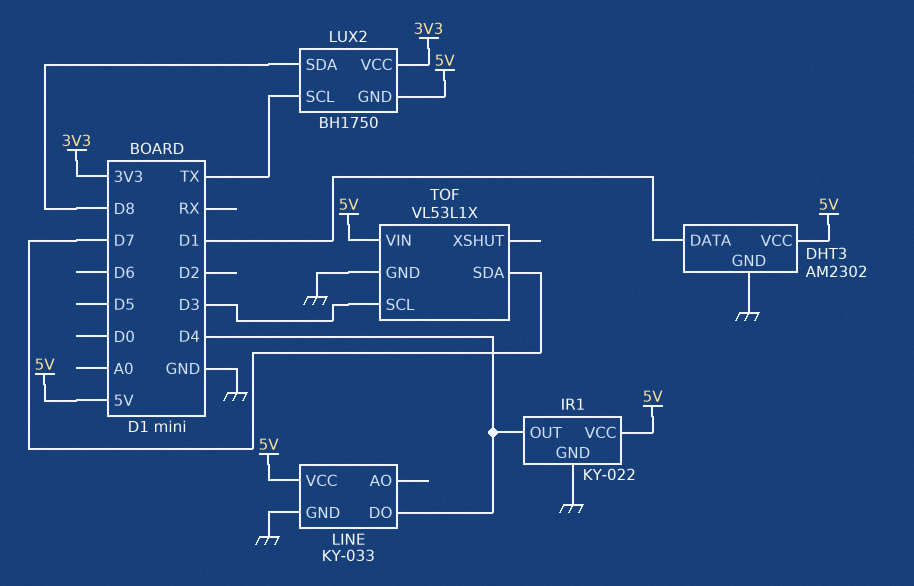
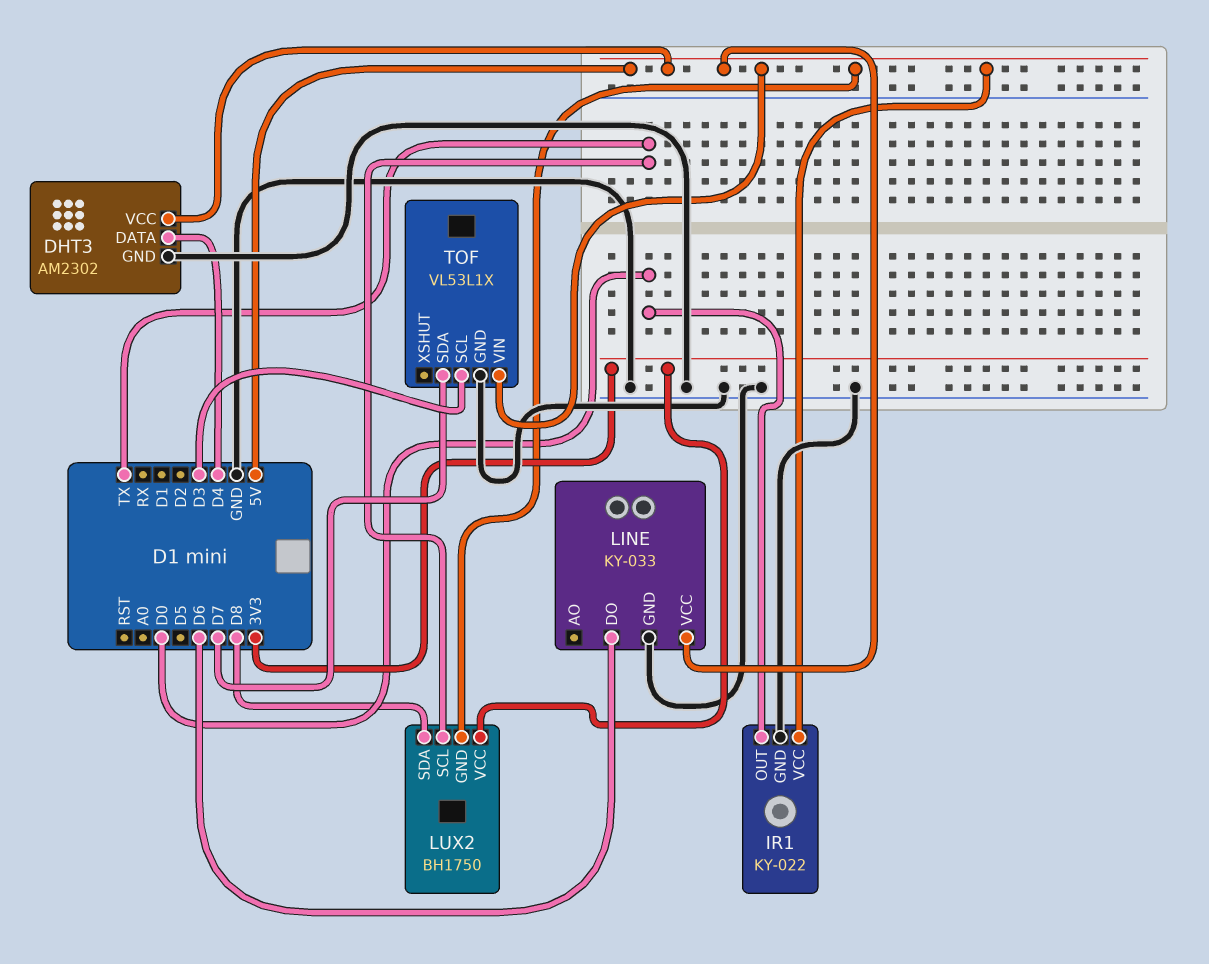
DHT3 pin DATA: D1 -> D4
IR1 pin OUT: D4 -> D0
LINE pin DO: D4 -> D6

